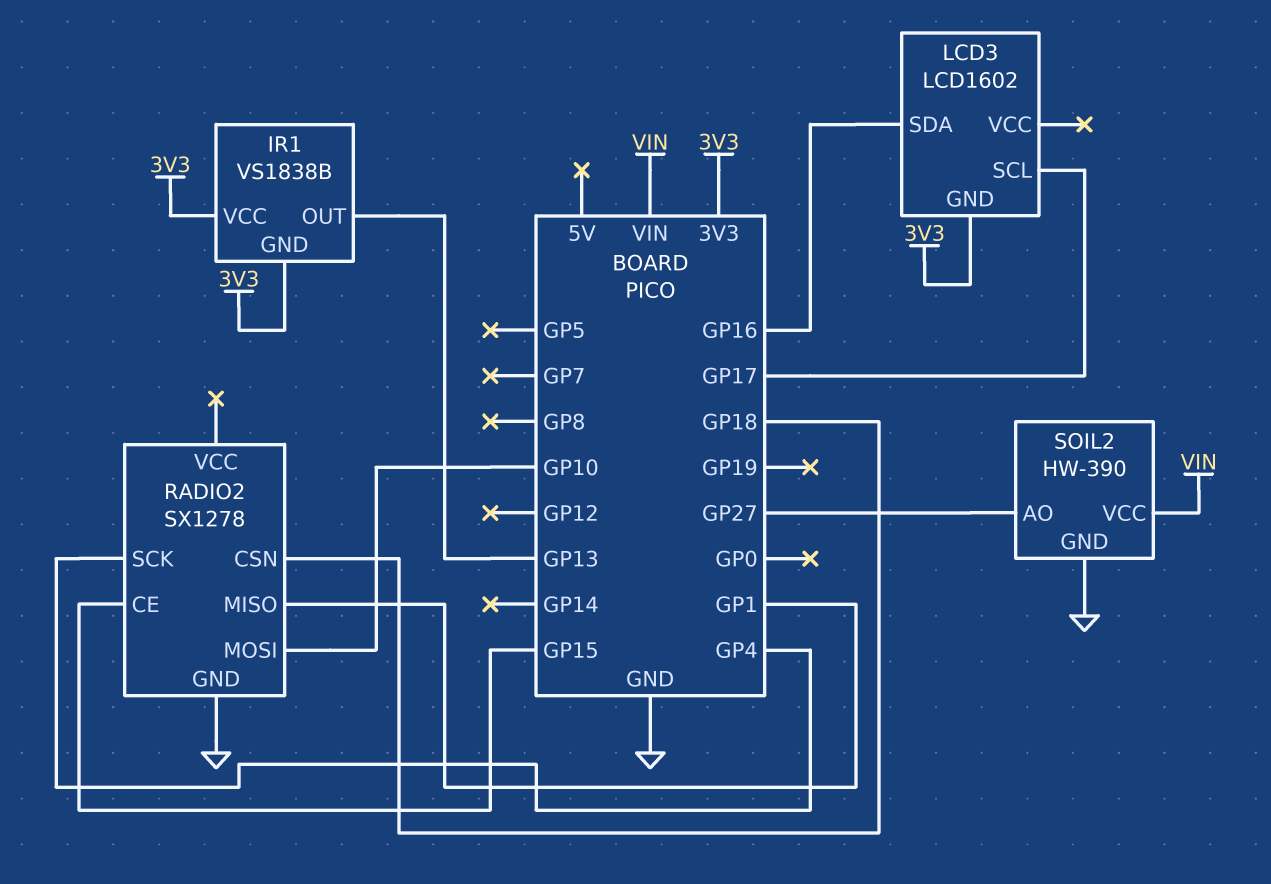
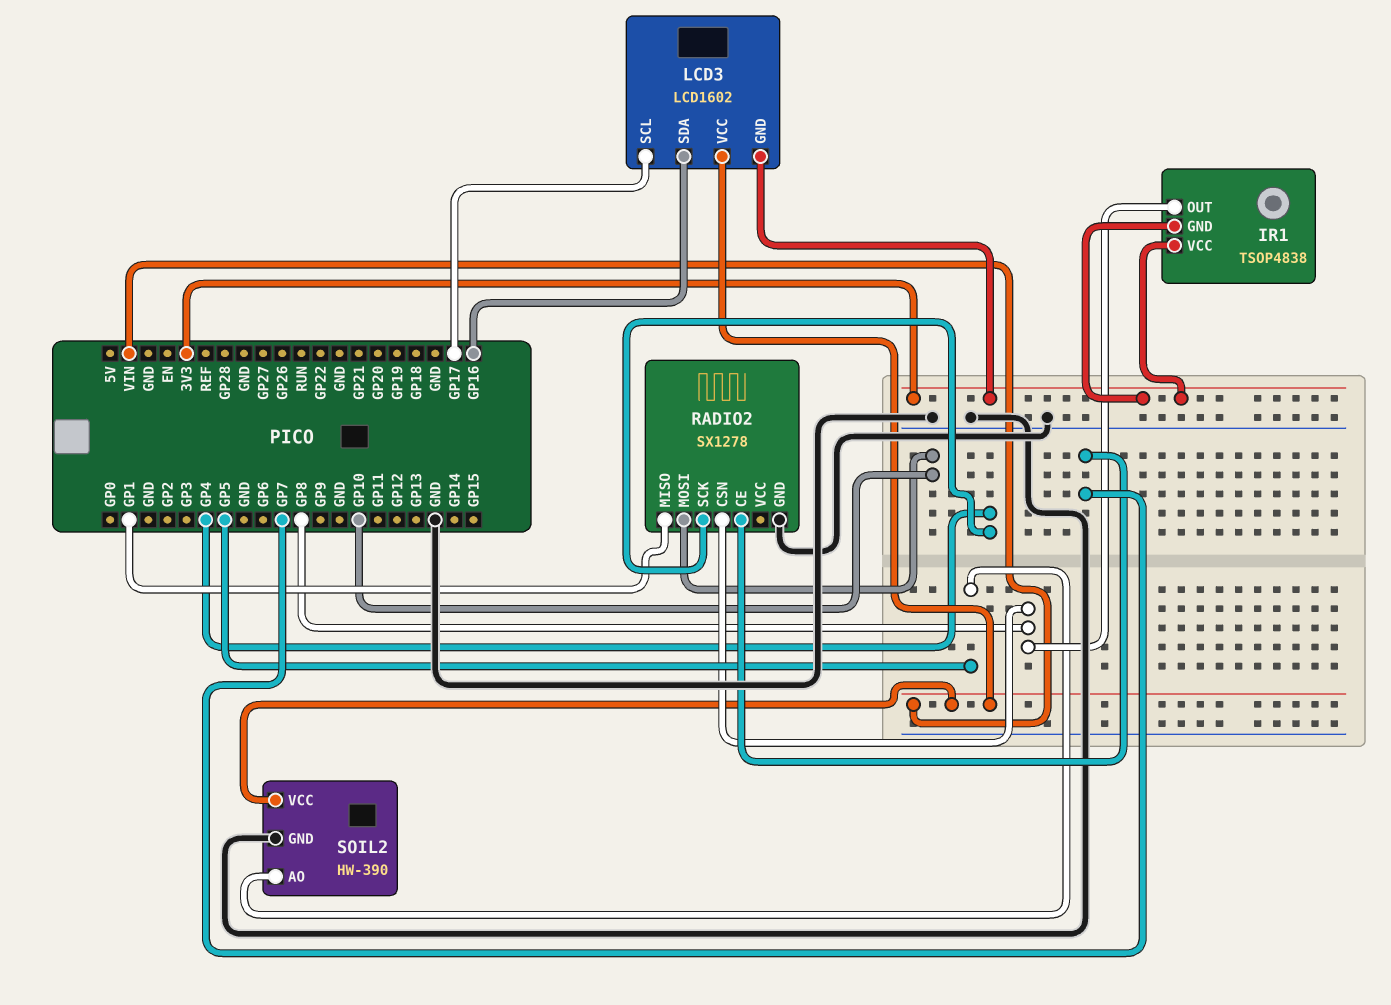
IR1: VS1838B -> TSOP4838
IR1 pin OUT: GP13 -> GP8
LCD3 pin VCC: none -> VIN
RADIO2 pin CE: GP15 -> GP7
RADIO2 pin CSN: GP18 -> GP8
SOIL2 pin AO: GP27 -> GP5

